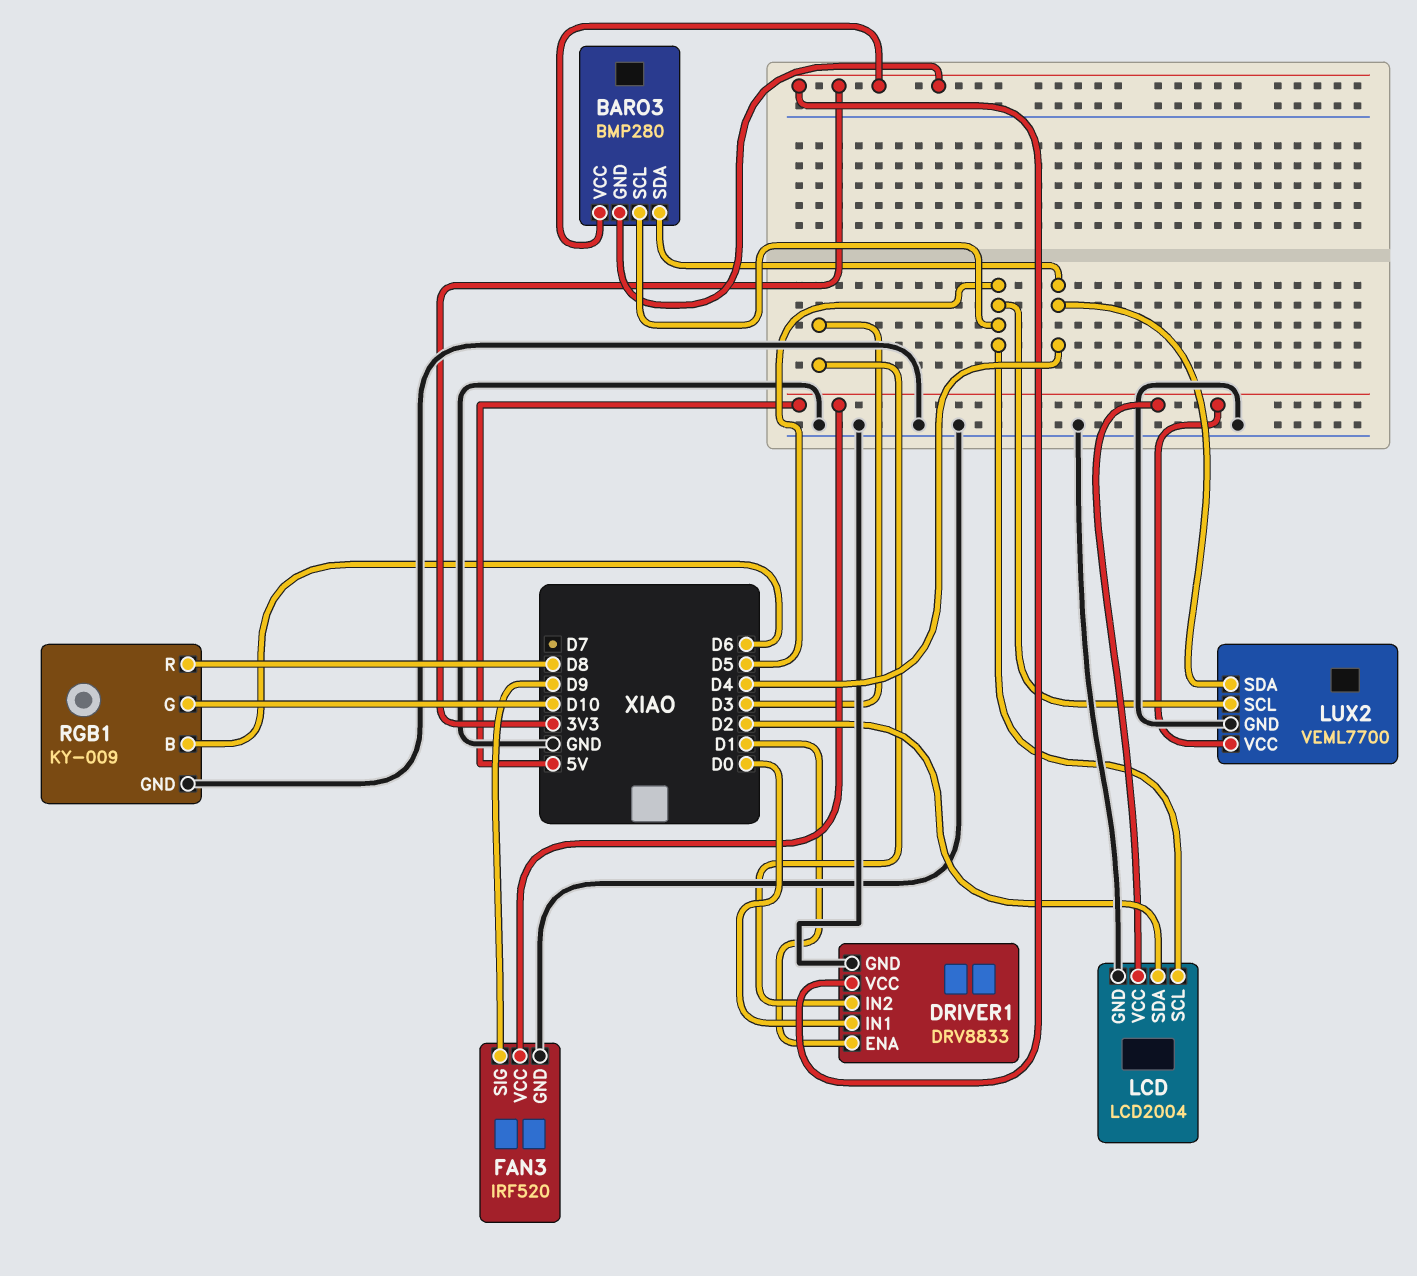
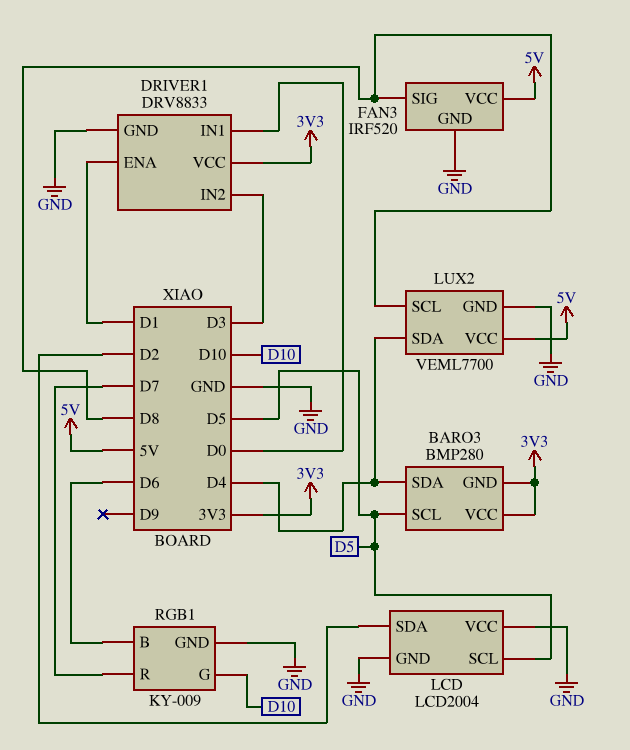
FAN3 pin SIG: D9 -> D8
LCD pin VCC: 5V -> GND
LUX2 pin SCL: D5 -> D8
RGB1 pin R: D8 -> D7

